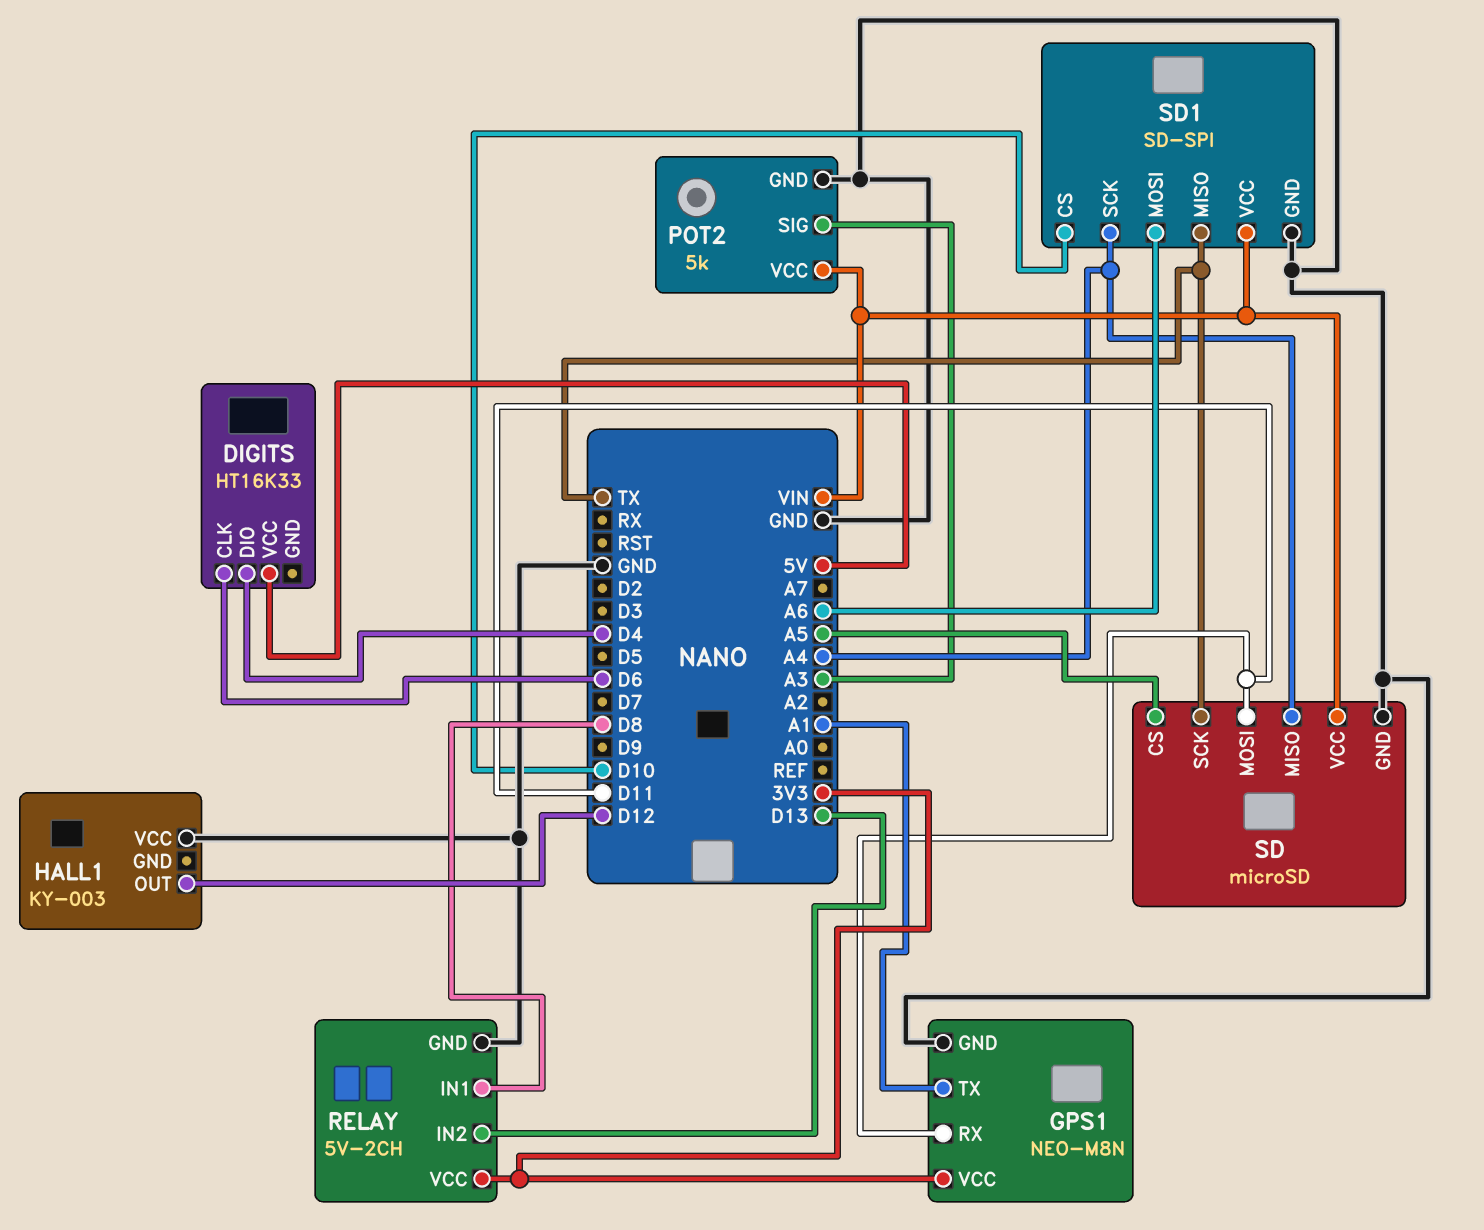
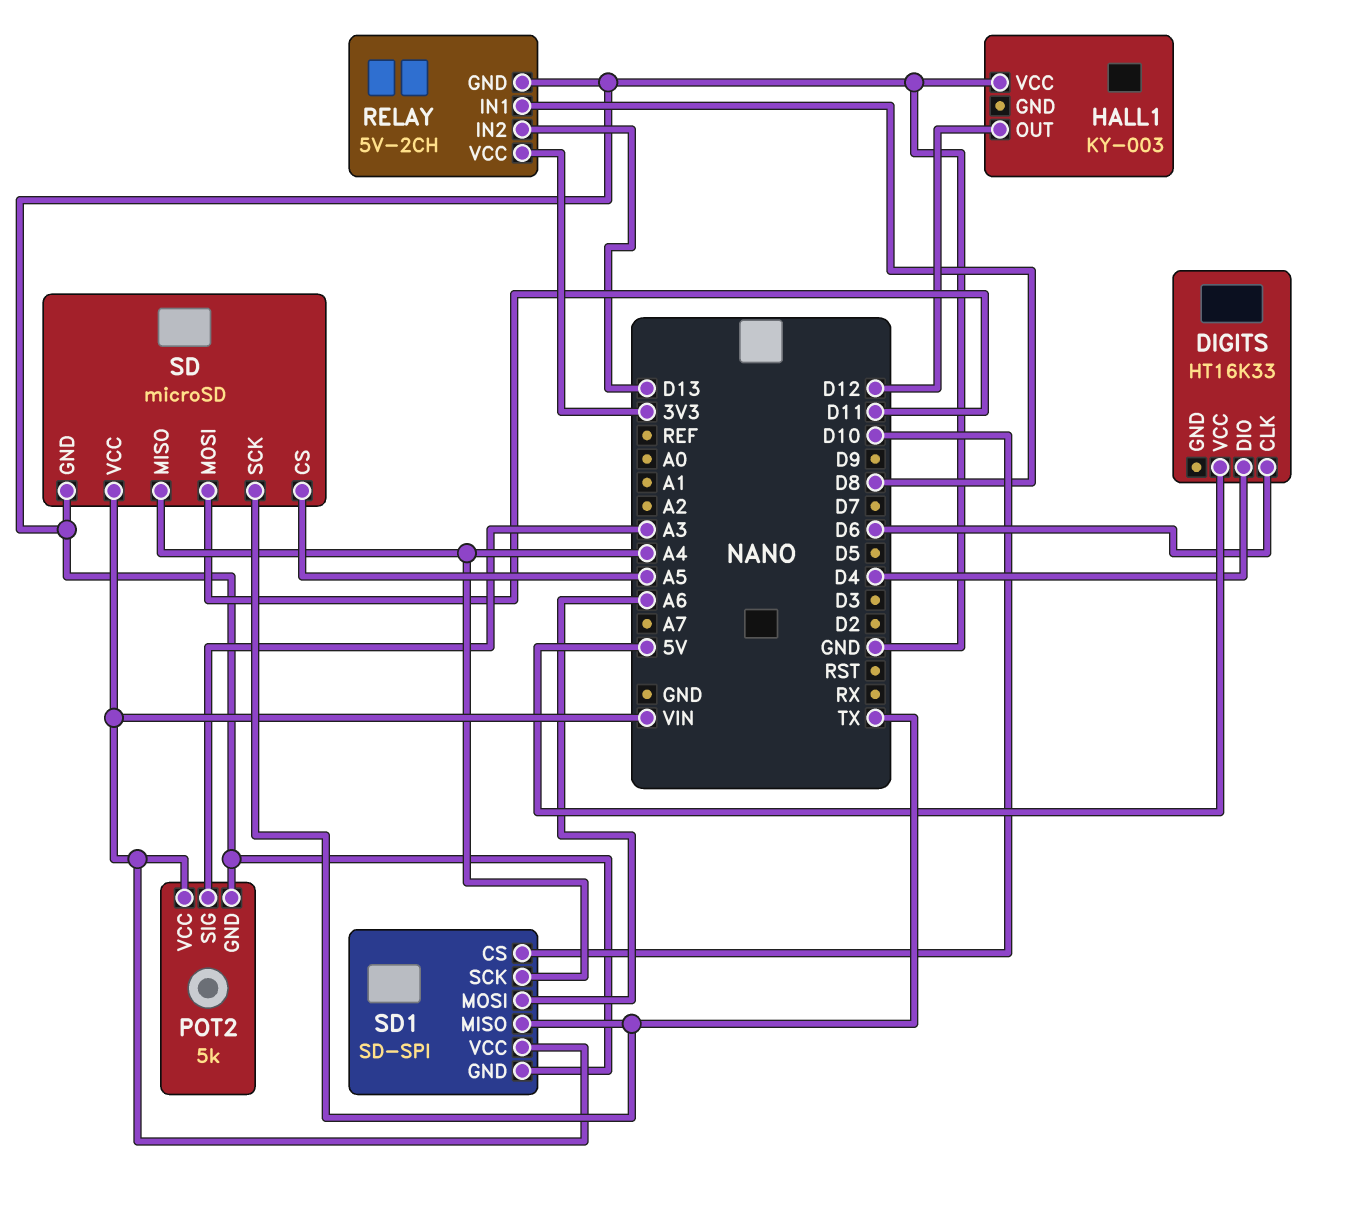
GPS1: NEO-M8N -> none
GPS1 pin GND: GND -> none
GPS1 pin RX: D11 -> none
GPS1 pin TX: A1 -> none
GPS1 pin VCC: 3V3 -> none

